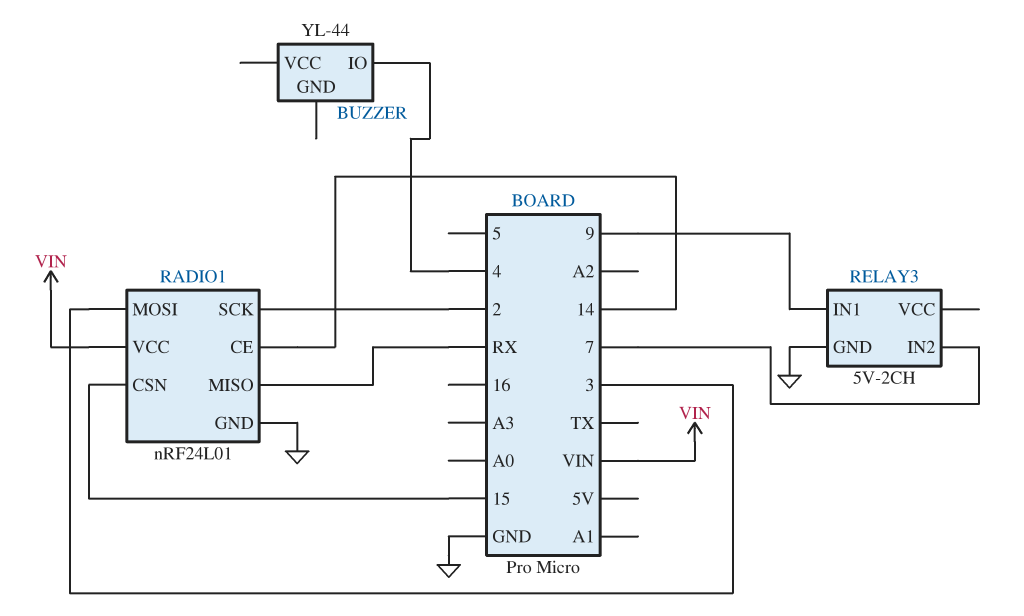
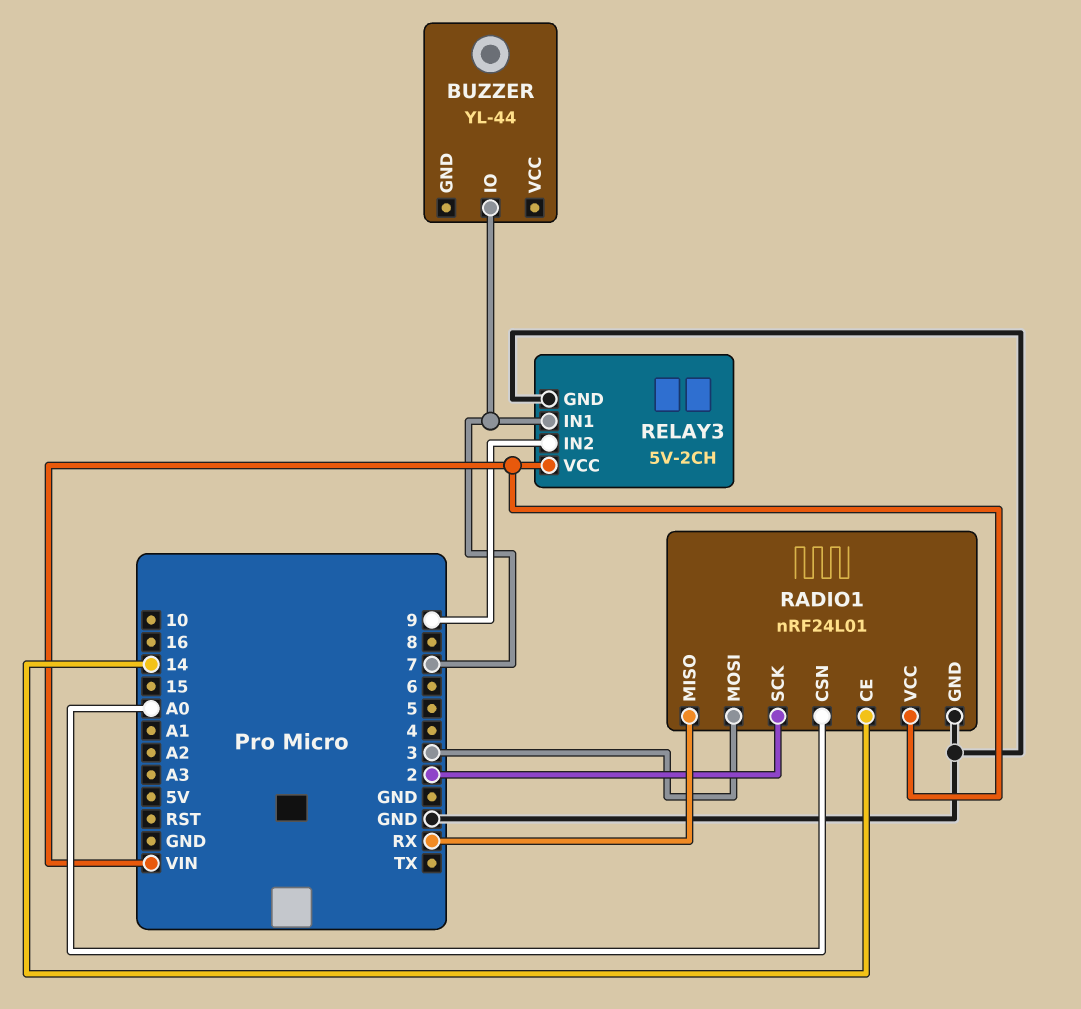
BUZZER pin IO: 4 -> 7
RADIO1 pin CSN: 15 -> A0
RELAY3 pin IN1: 9 -> 7
RELAY3 pin IN2: 7 -> 9
RELAY3 pin VCC: none -> VIN

